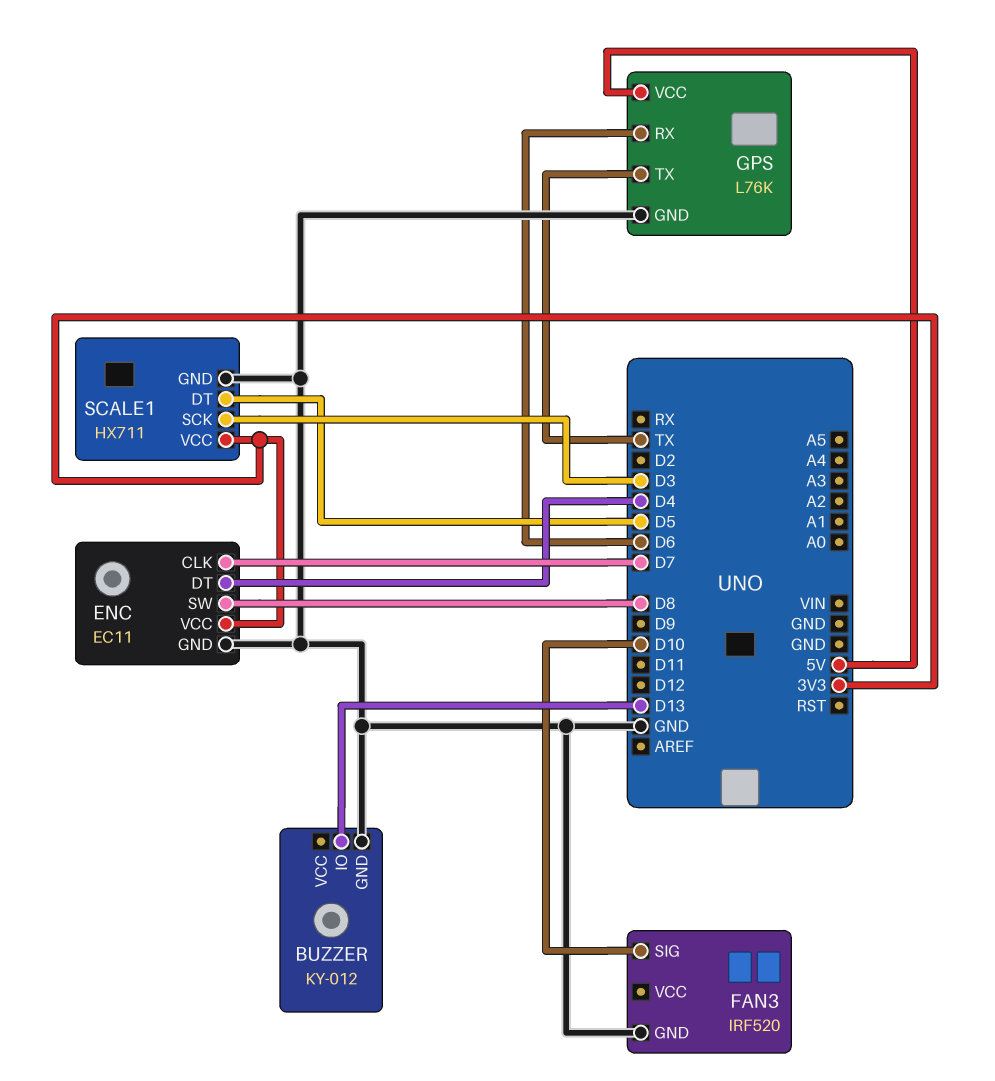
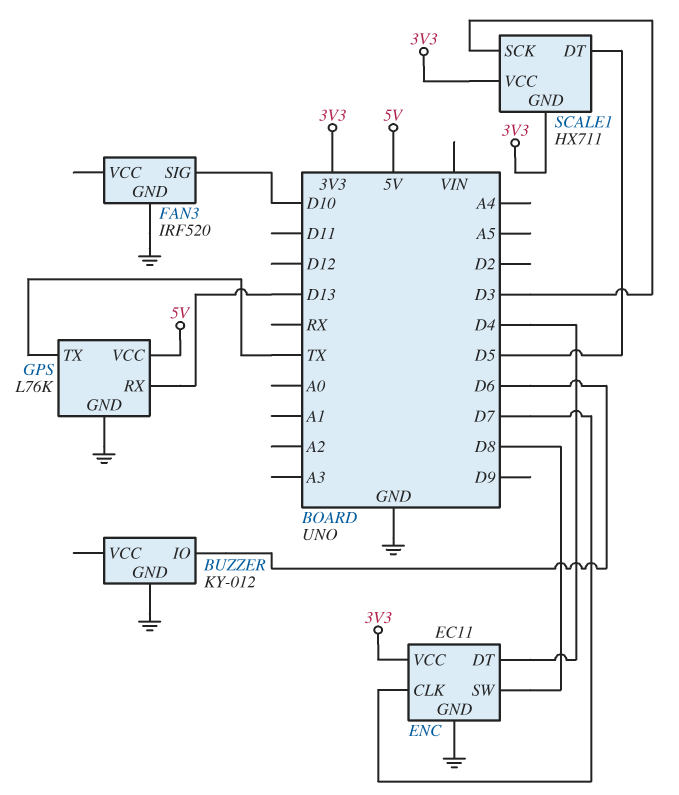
BUZZER pin IO: D13 -> D6
GPS pin RX: D6 -> D13
SCALE1 pin GND: GND -> 3V3

